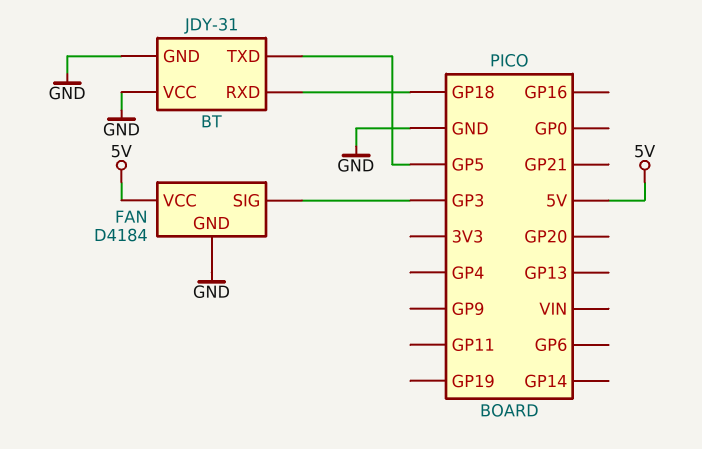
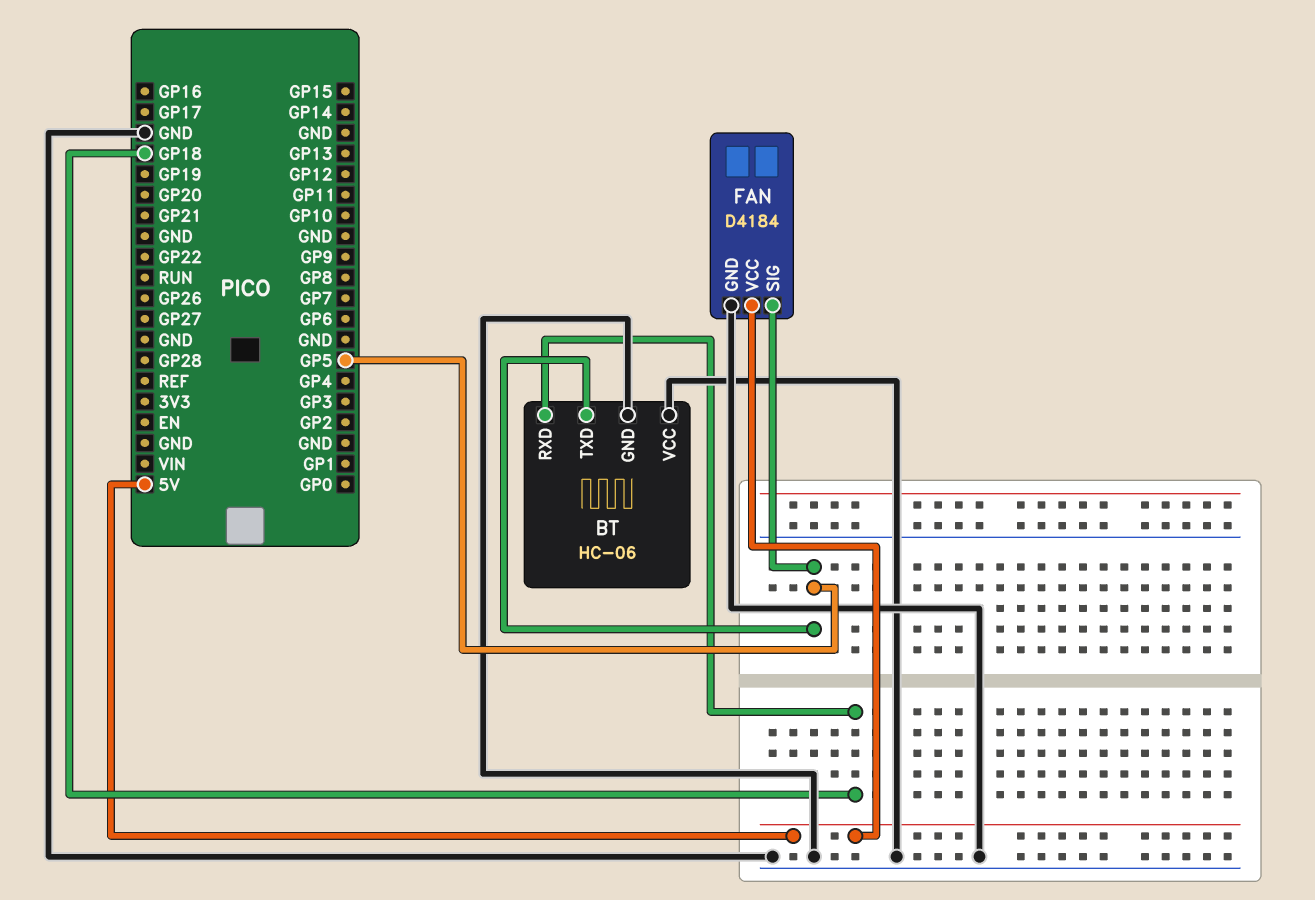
BT: JDY-31 -> HC-06
FAN pin SIG: GP3 -> GP5

